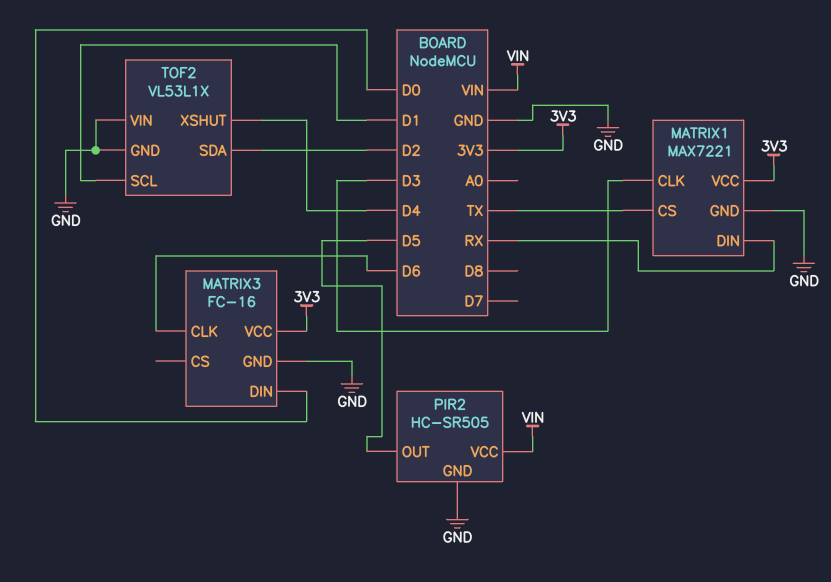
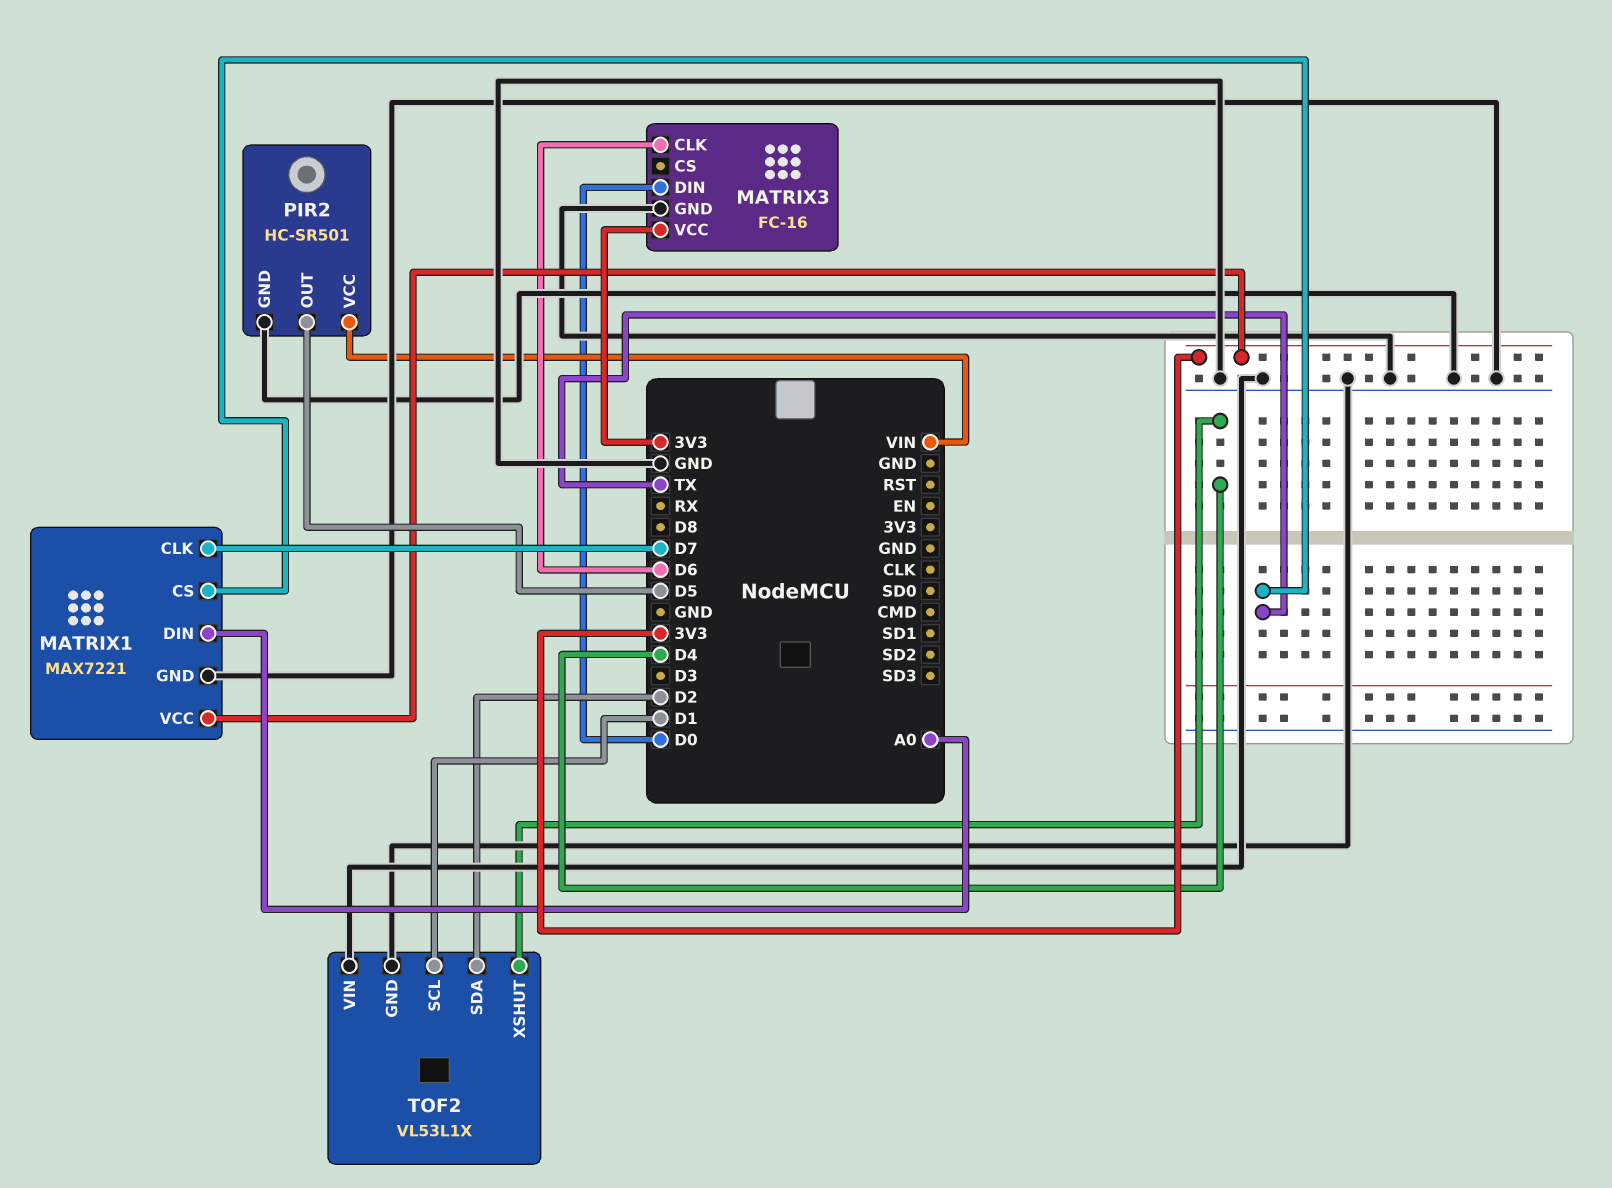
MATRIX1 pin CLK: D3 -> D7
MATRIX1 pin DIN: RX -> A0
PIR2: HC-SR505 -> HC-SR501

